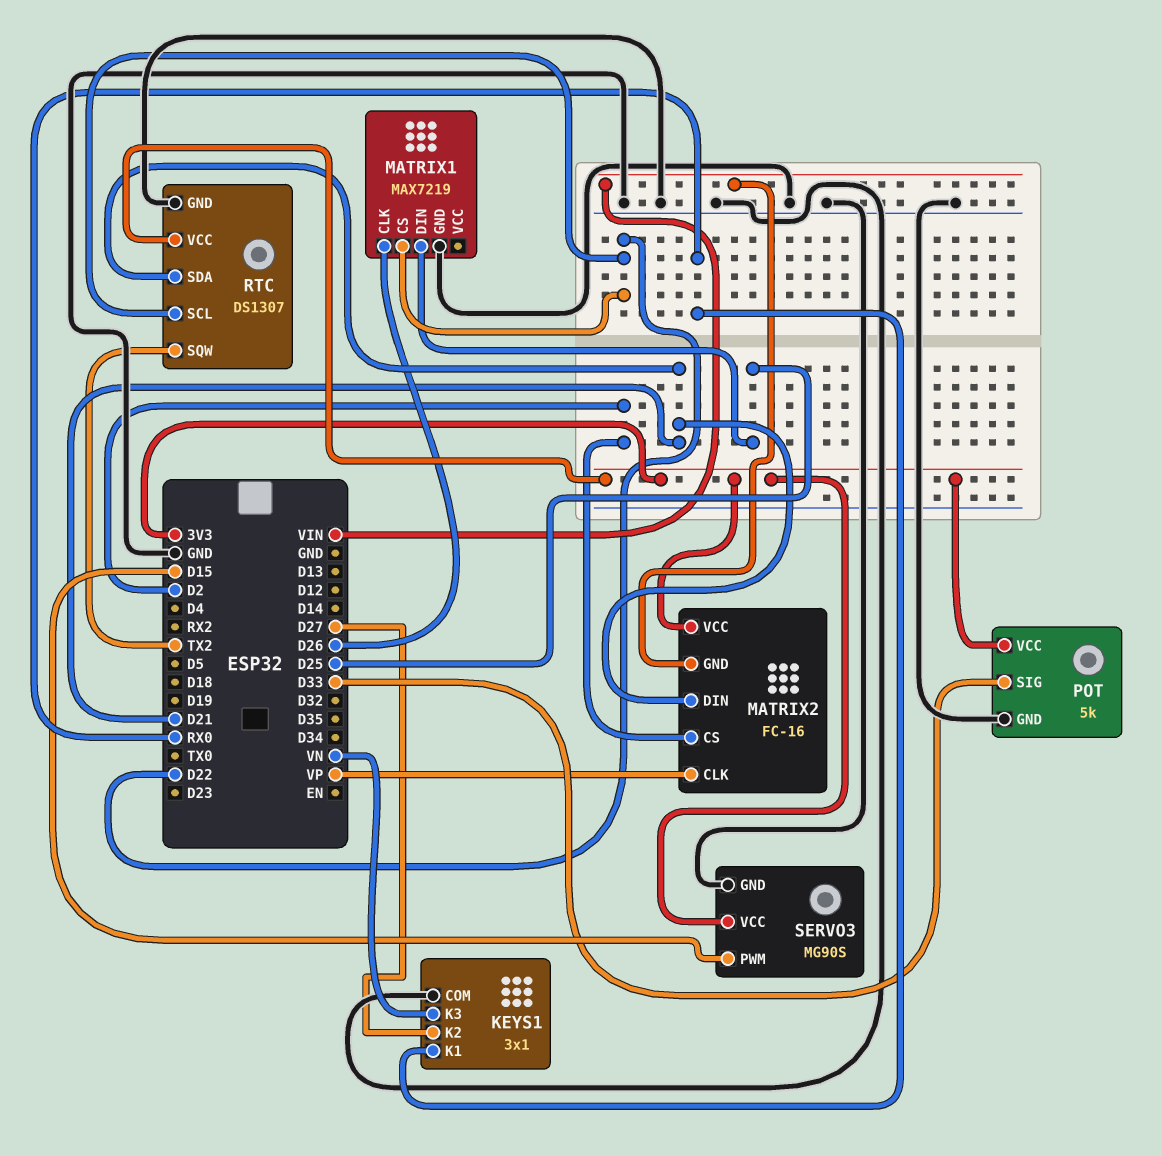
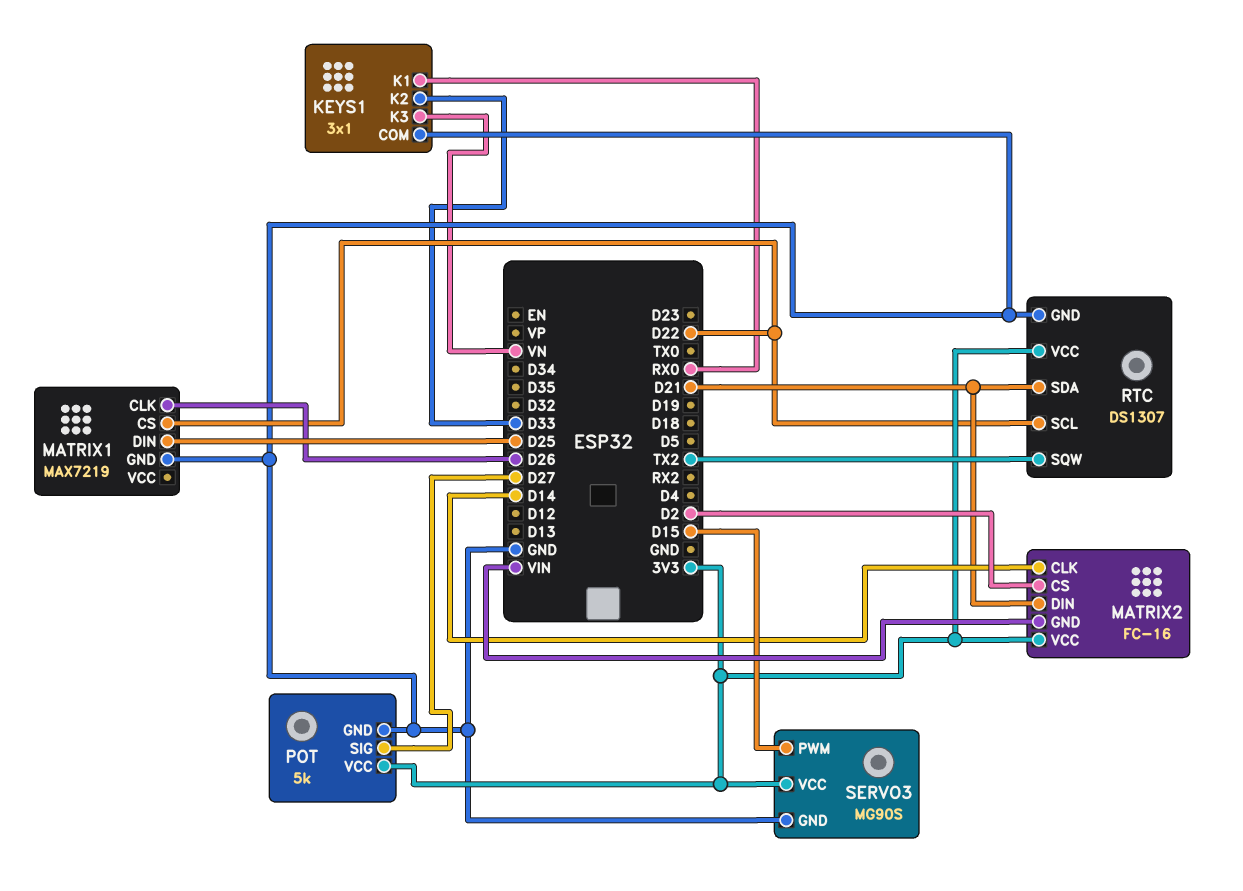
KEYS1 pin K2: D27 -> D33
MATRIX2 pin CLK: VP -> D14
POT pin SIG: D33 -> D27

